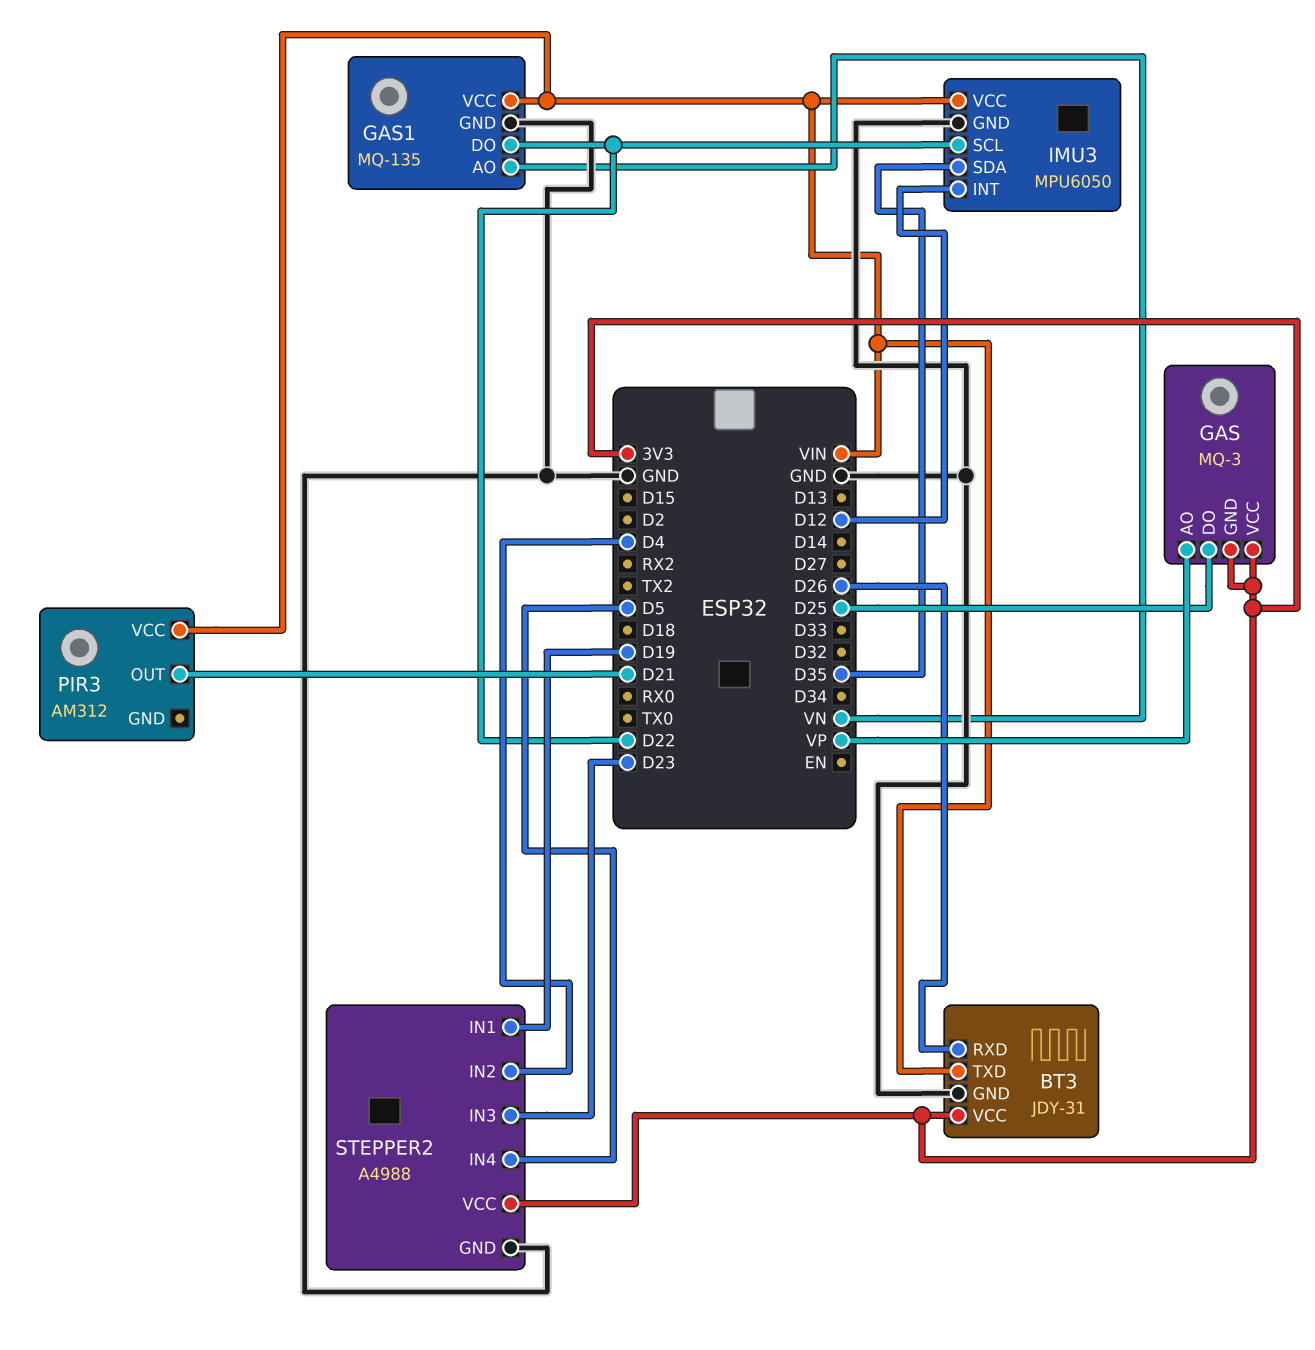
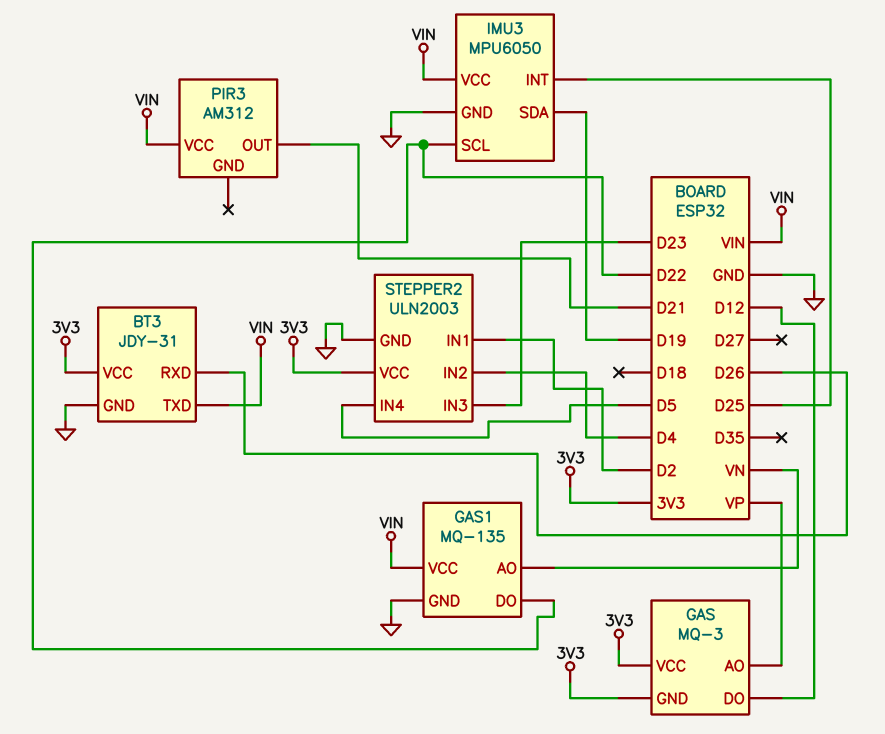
GAS pin DO: D25 -> D12
IMU3 pin INT: D12 -> D25
IMU3 pin SDA: D35 -> D19
STEPPER2: A4988 -> ULN2003
STEPPER2 pin IN1: D19 -> D2

